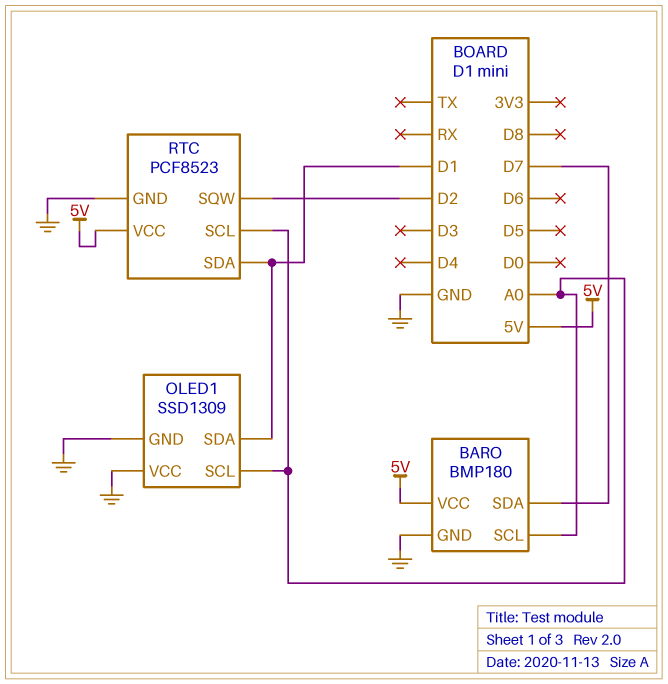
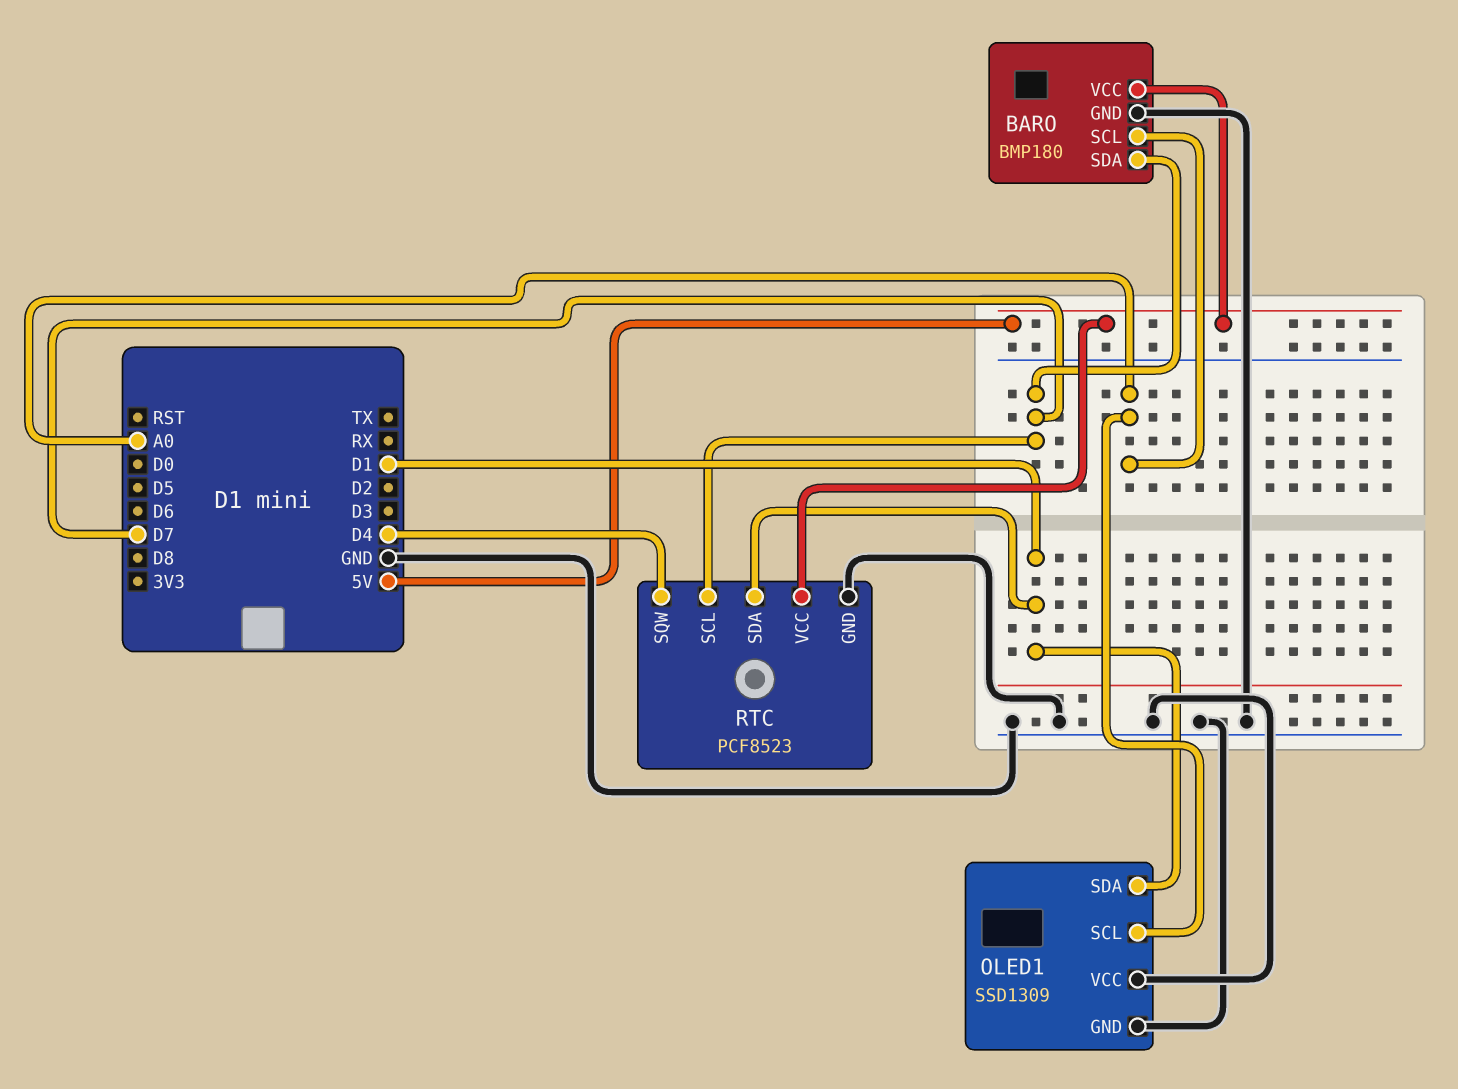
RTC pin SCL: A0 -> D7
RTC pin SQW: D2 -> D4

